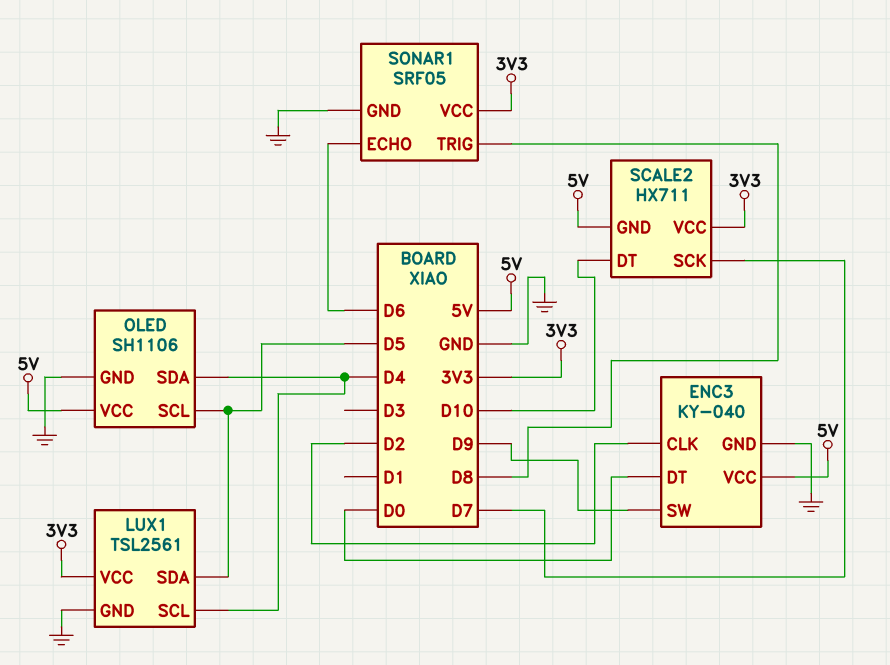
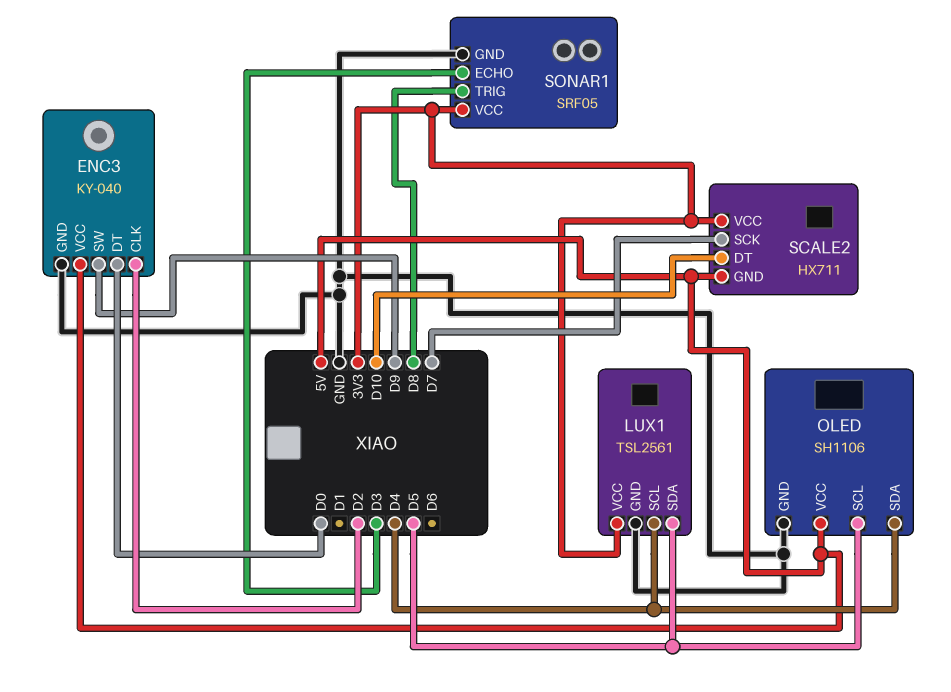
SONAR1 pin ECHO: D6 -> D3

